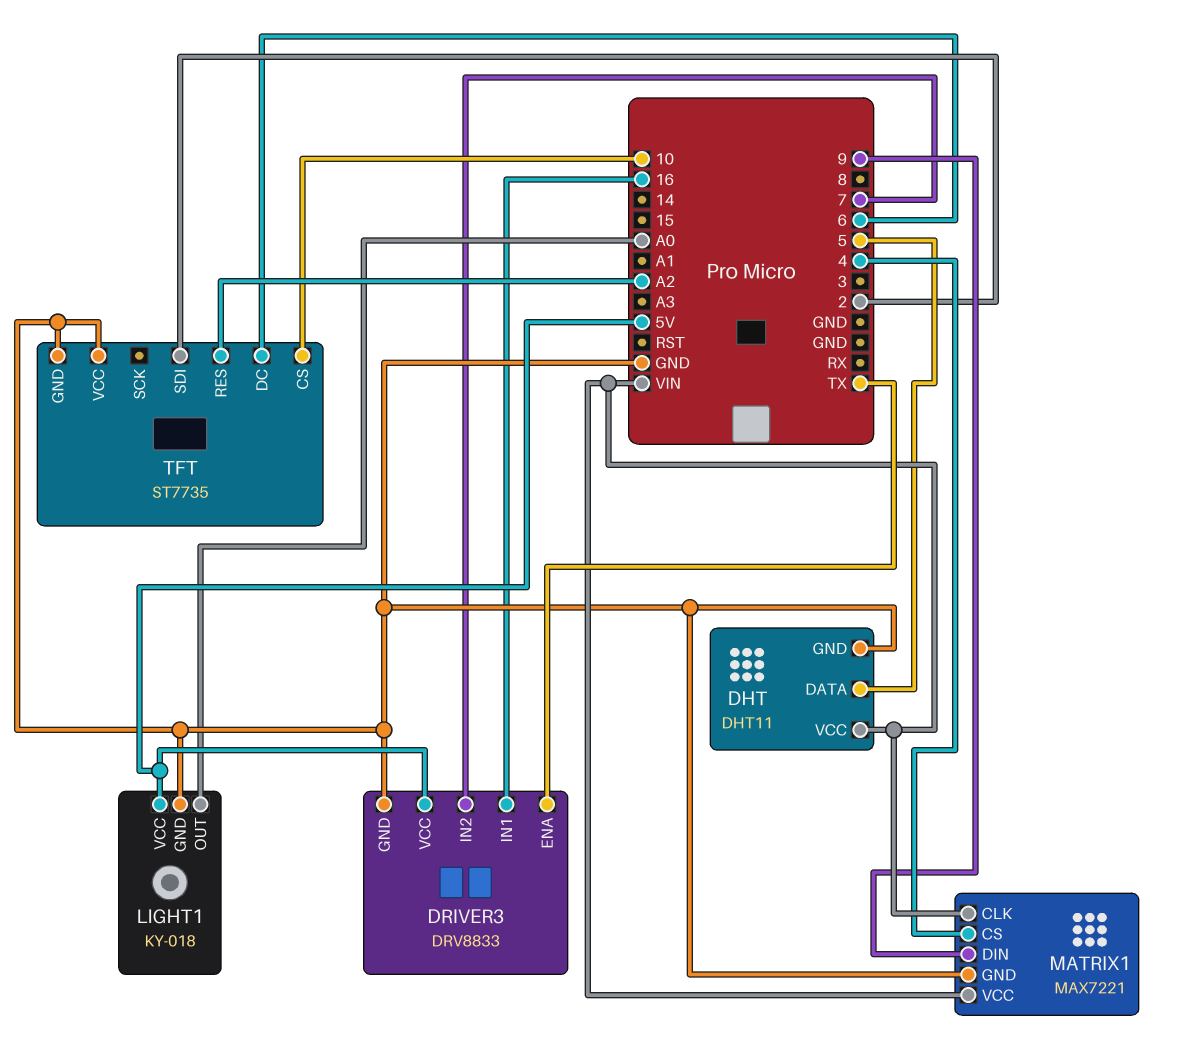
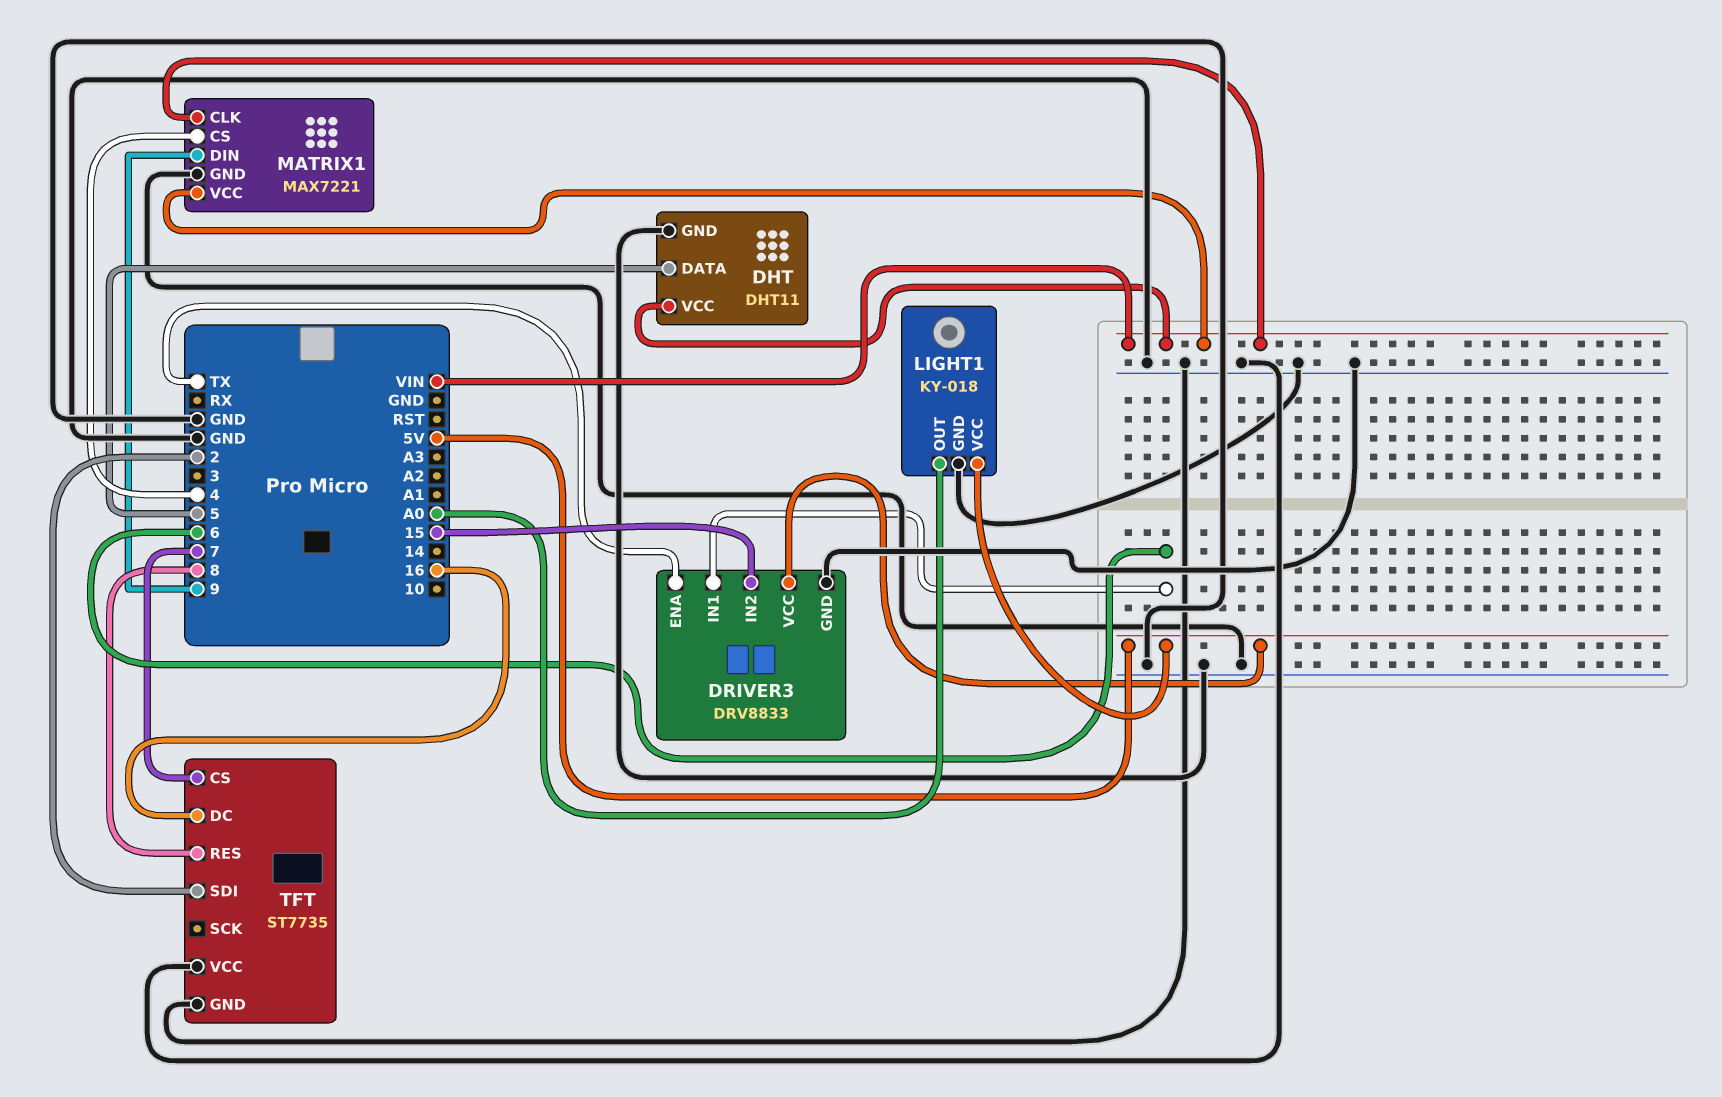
DRIVER3 pin IN1: 16 -> 6
DRIVER3 pin IN2: 7 -> 15
TFT pin CS: 10 -> 7
TFT pin DC: 6 -> 16
TFT pin RES: A2 -> 8

